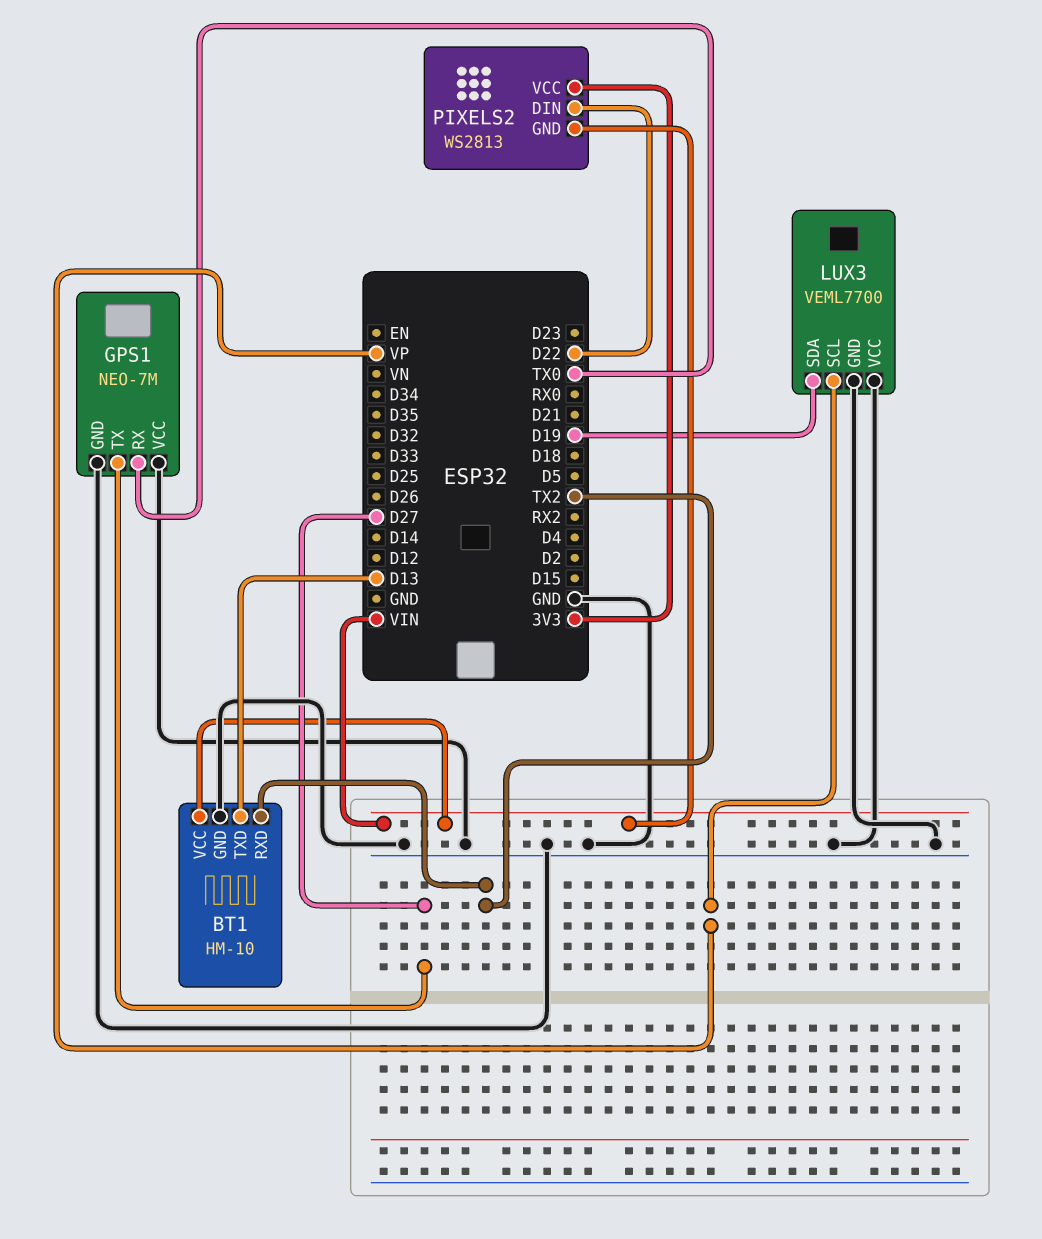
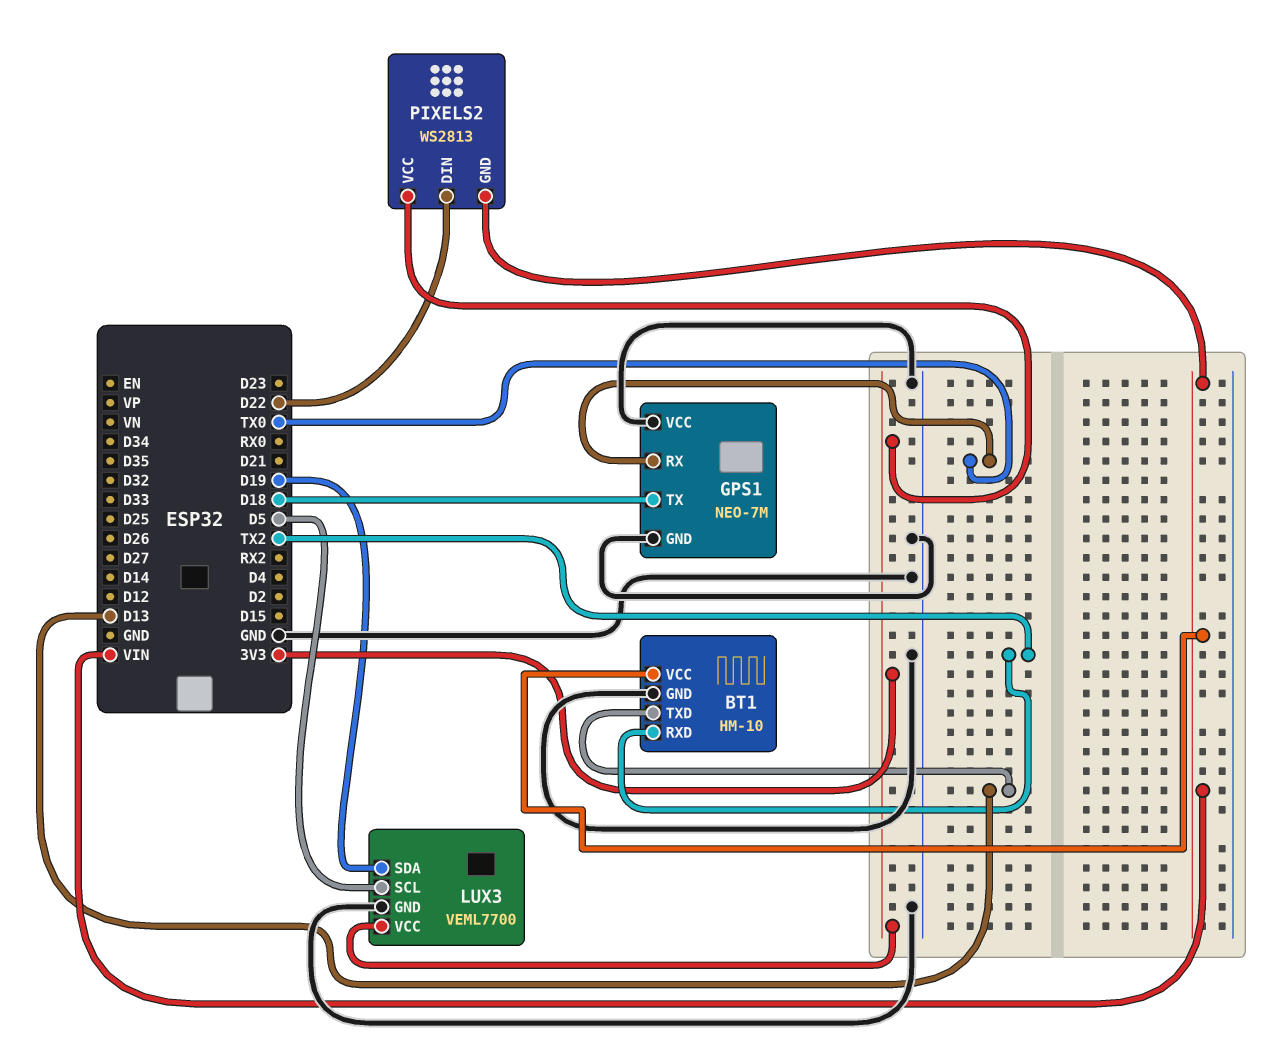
GPS1 pin TX: D27 -> D18
LUX3 pin SCL: VP -> D5
LUX3 pin VCC: GND -> 3V3

